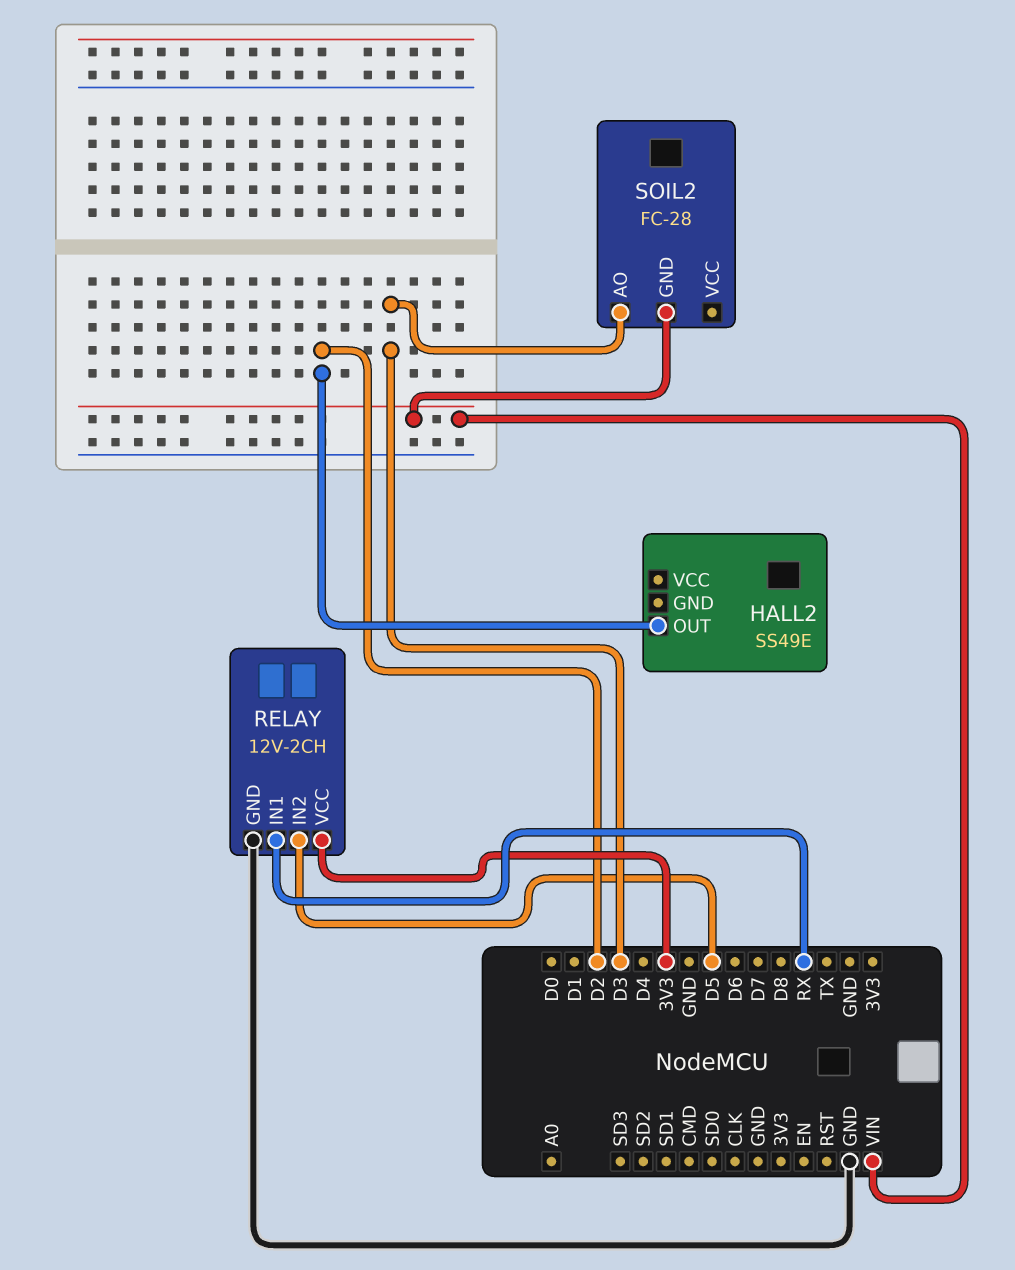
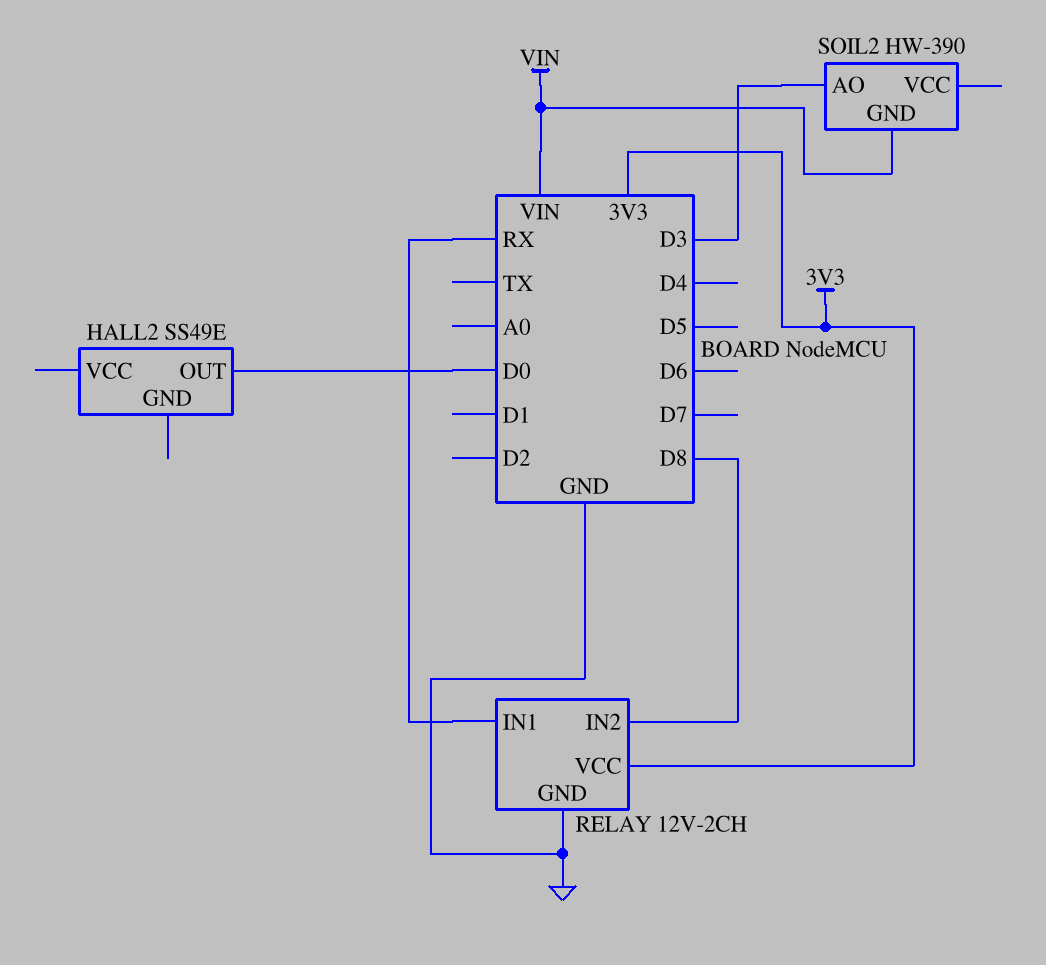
HALL2 pin OUT: D2 -> D0
RELAY pin IN2: D5 -> D8
SOIL2: FC-28 -> HW-390

